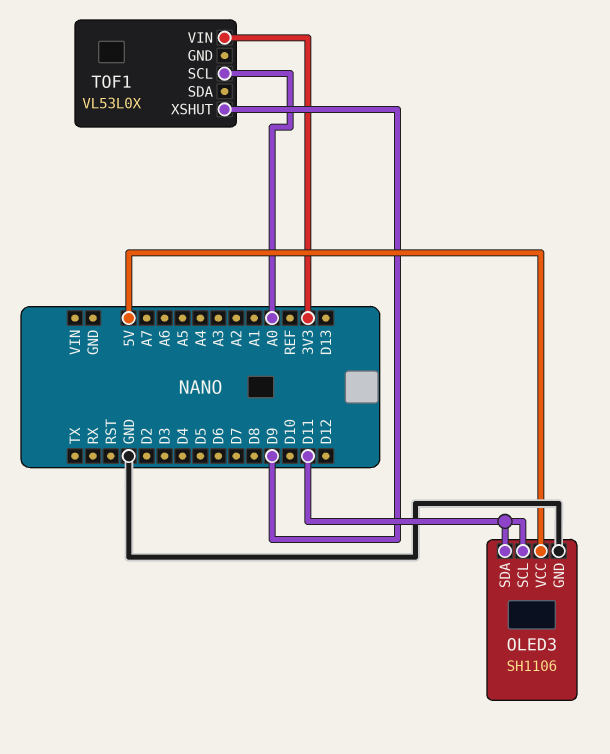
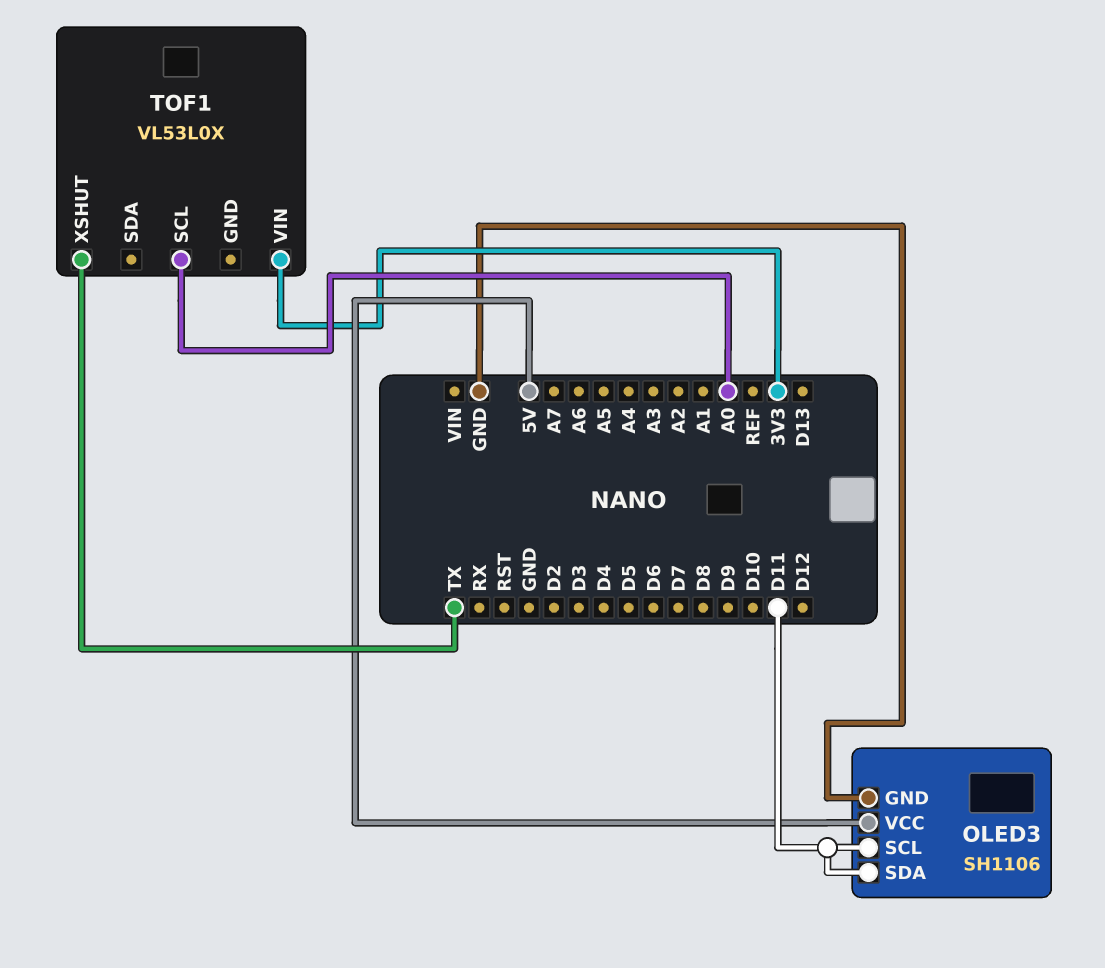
TOF1 pin XSHUT: D9 -> TX

